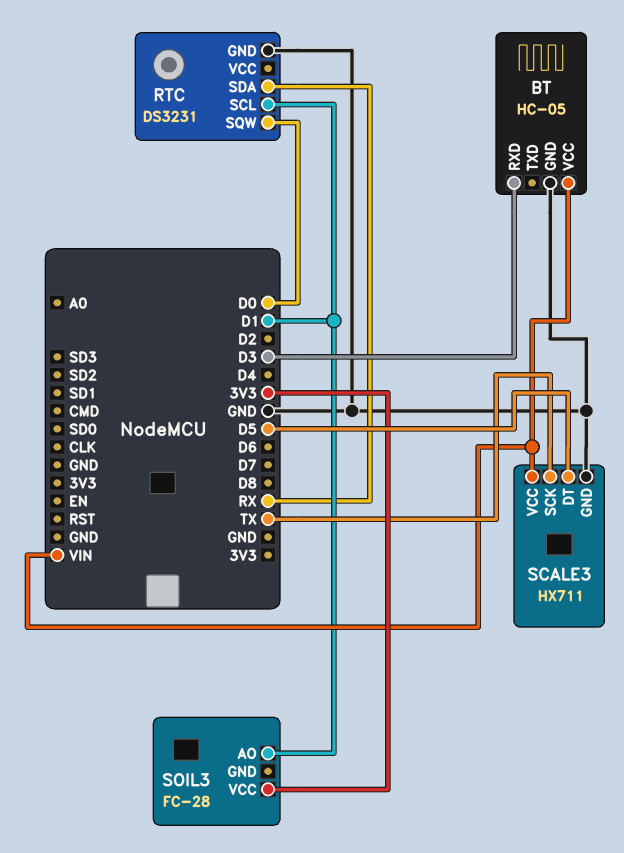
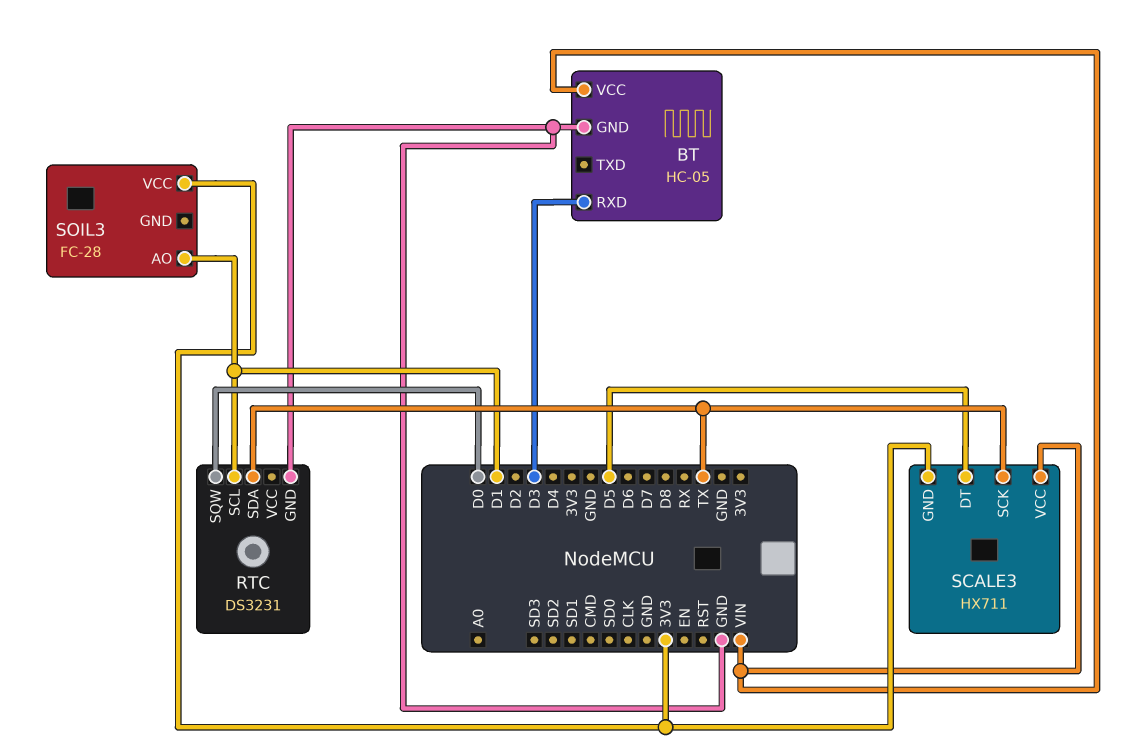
RTC pin SDA: RX -> TX
SCALE3 pin GND: GND -> 3V3

